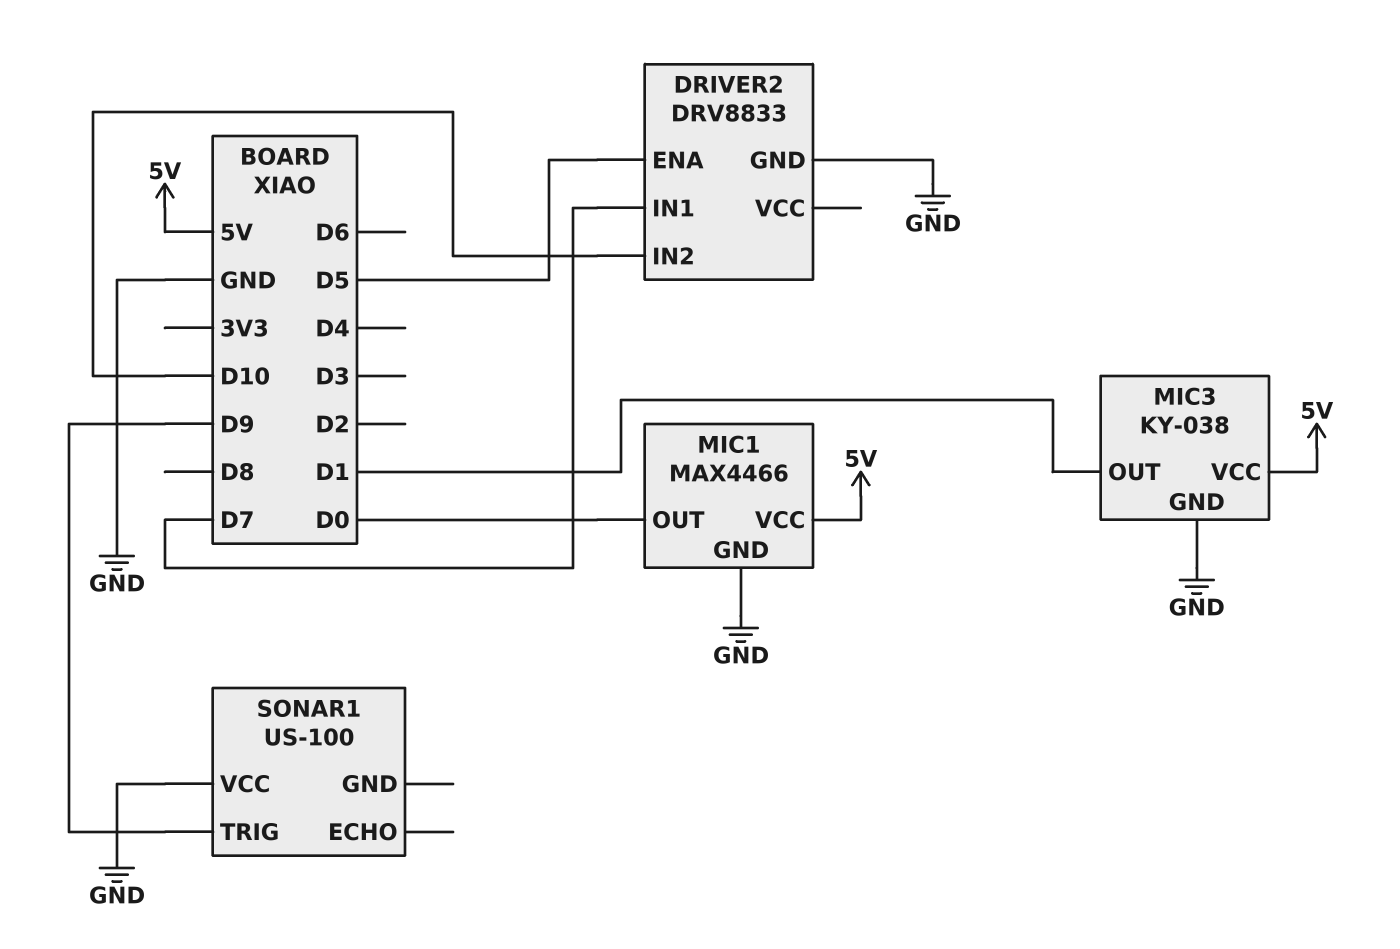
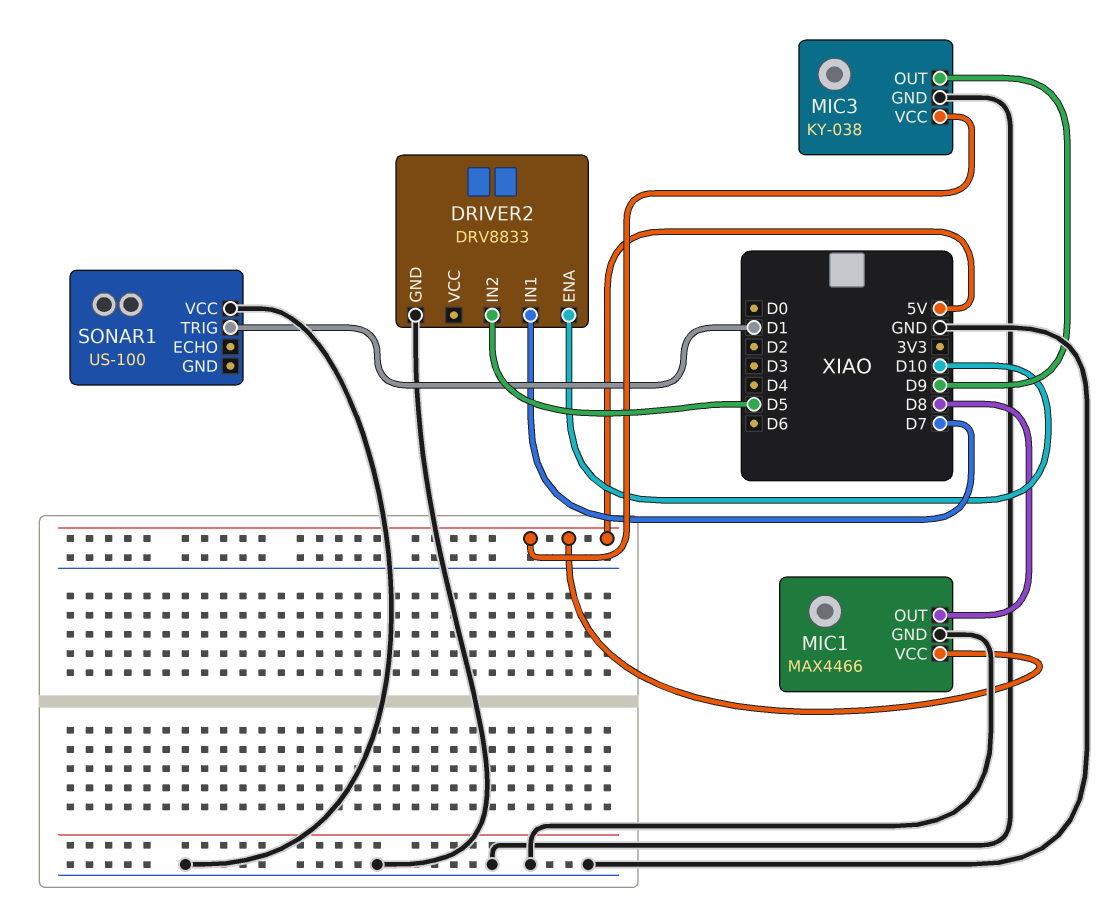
DRIVER2 pin ENA: D5 -> D10
DRIVER2 pin IN2: D10 -> D5
MIC1 pin OUT: D0 -> D8
MIC3 pin OUT: D1 -> D9
SONAR1 pin TRIG: D9 -> D1

